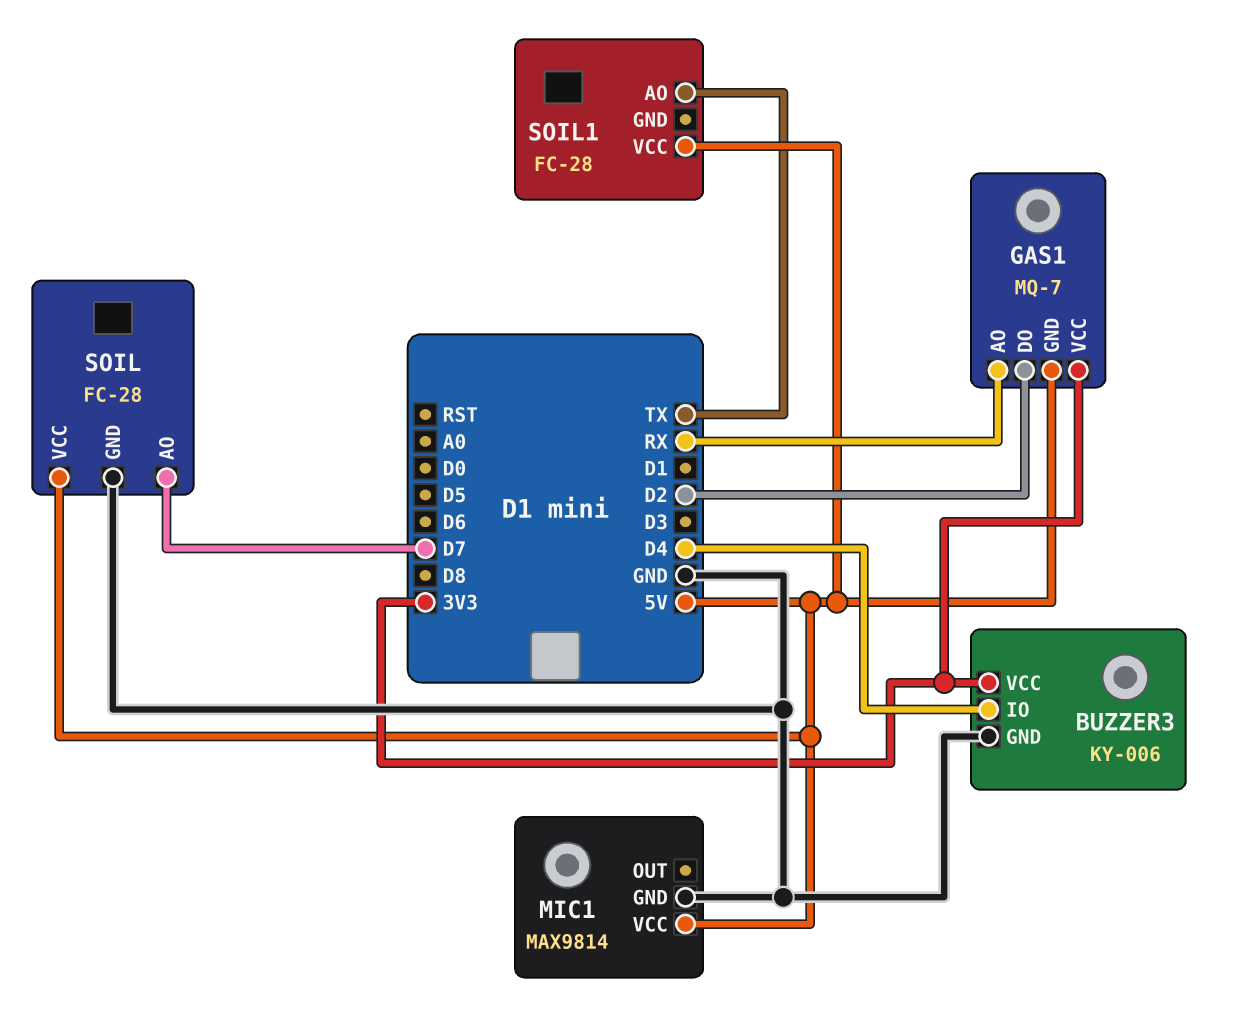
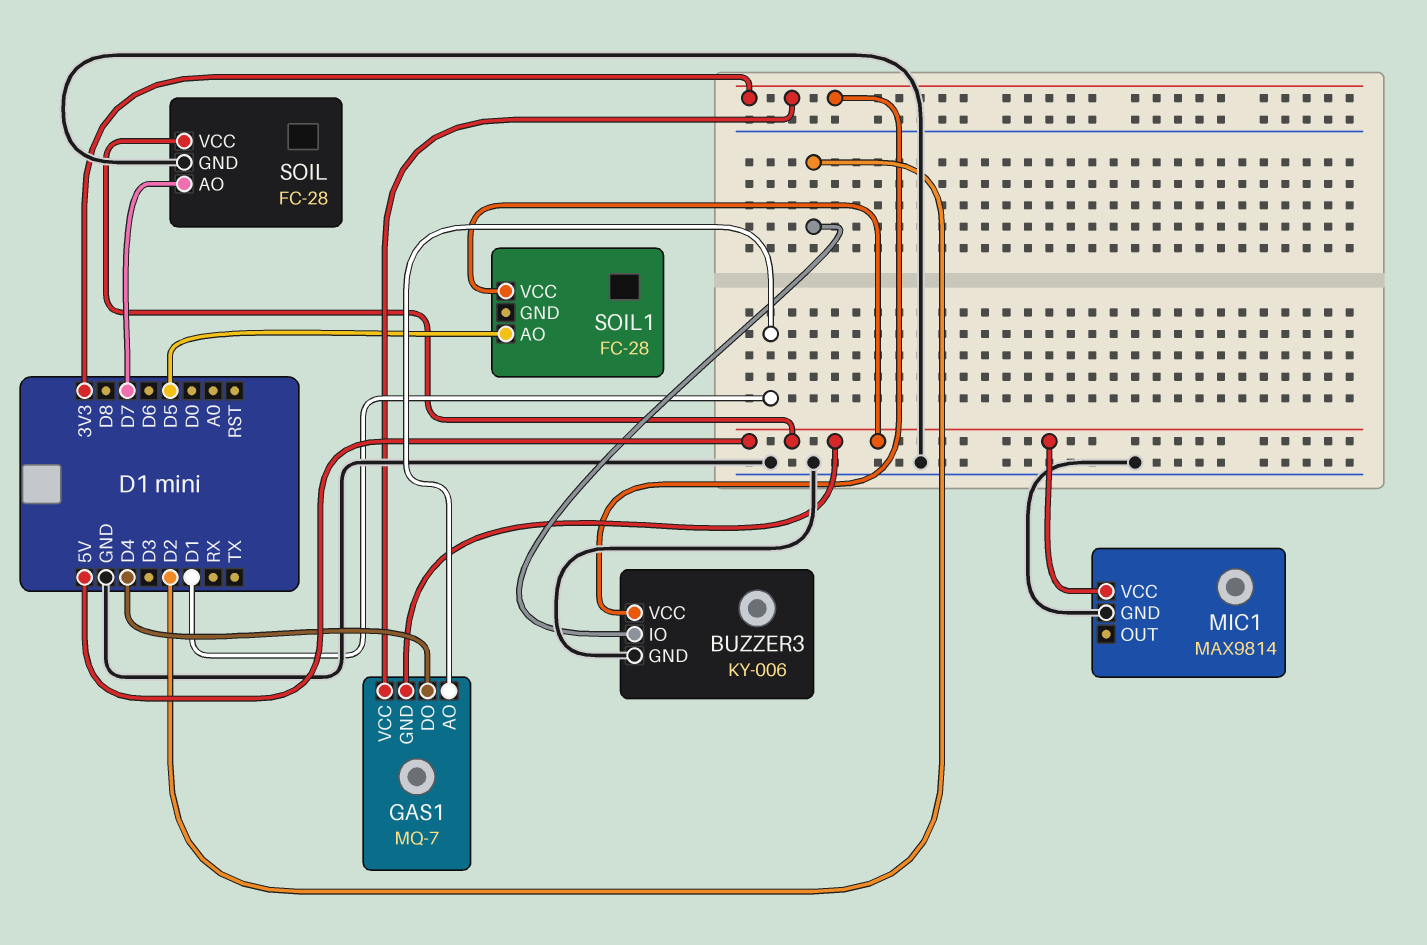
BUZZER3 pin IO: D4 -> D2
GAS1 pin AO: RX -> D1
GAS1 pin DO: D2 -> D4
SOIL1 pin AO: TX -> D5

